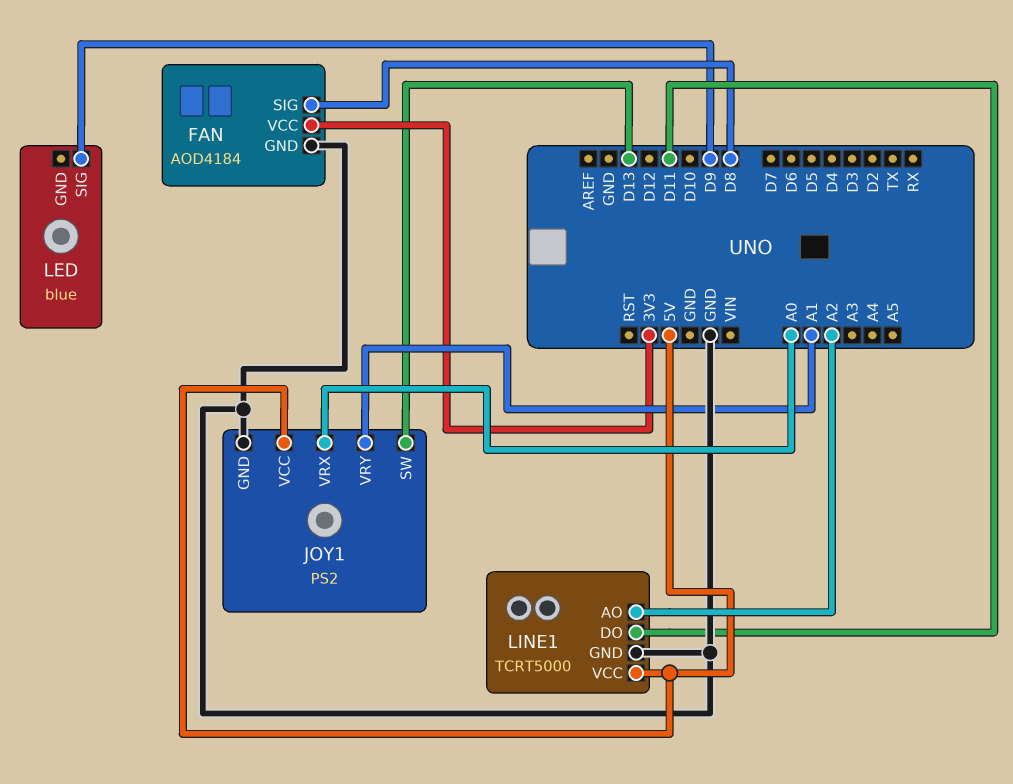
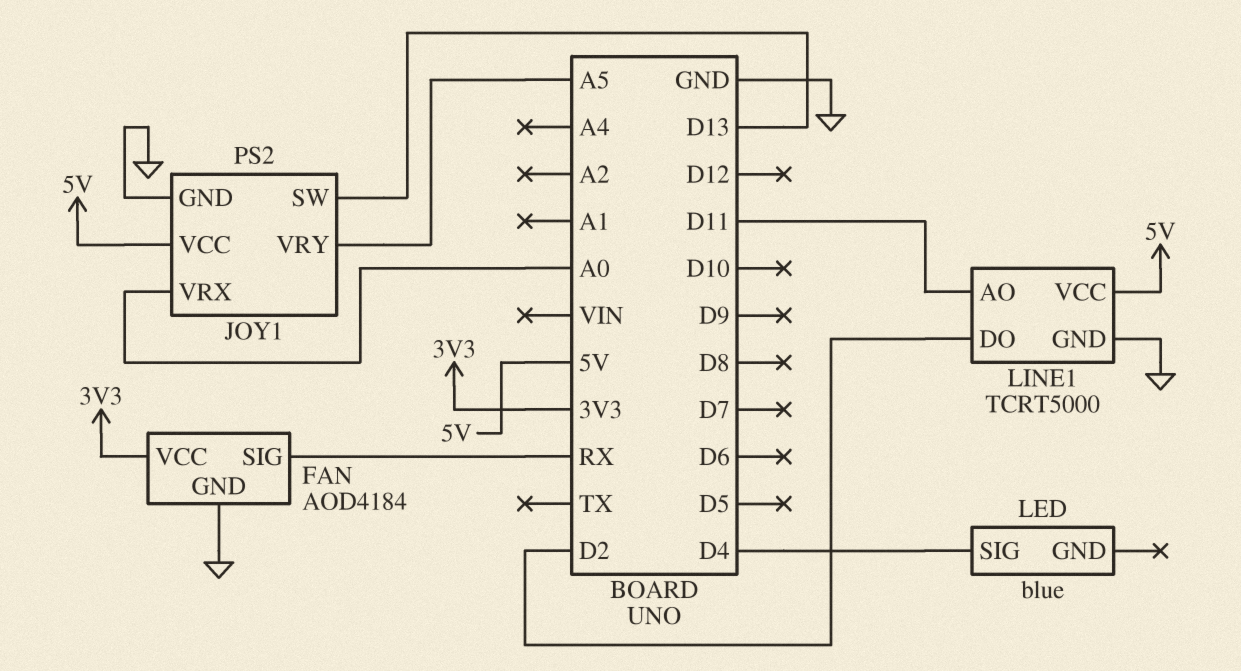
FAN pin SIG: D8 -> RX
JOY1 pin VRY: A1 -> A5
LED pin SIG: D9 -> D4
LINE1 pin AO: A2 -> D11
LINE1 pin DO: D11 -> D2

